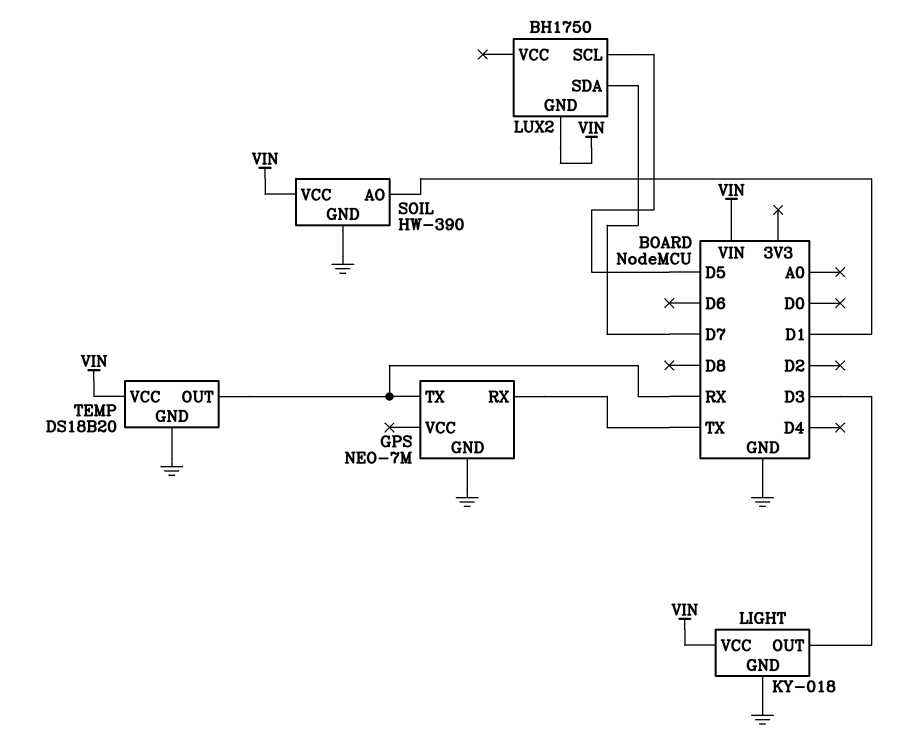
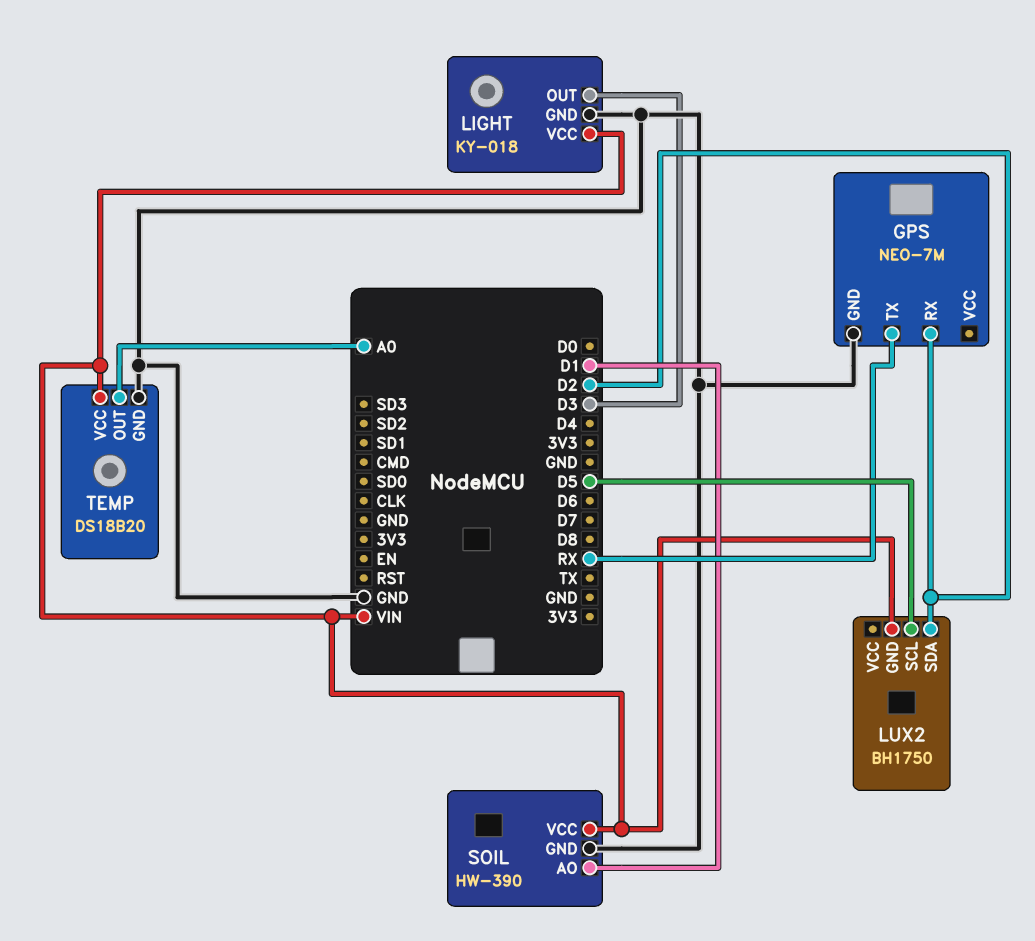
GPS pin RX: TX -> D2
LUX2 pin SDA: D7 -> D2
TEMP pin OUT: RX -> A0

